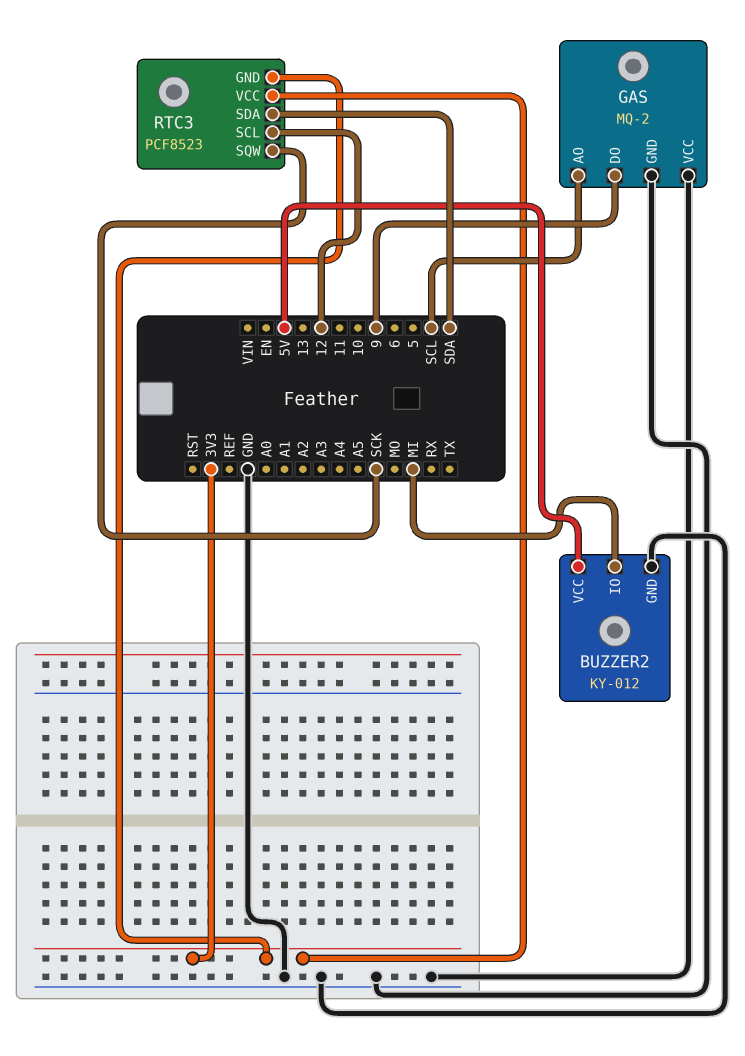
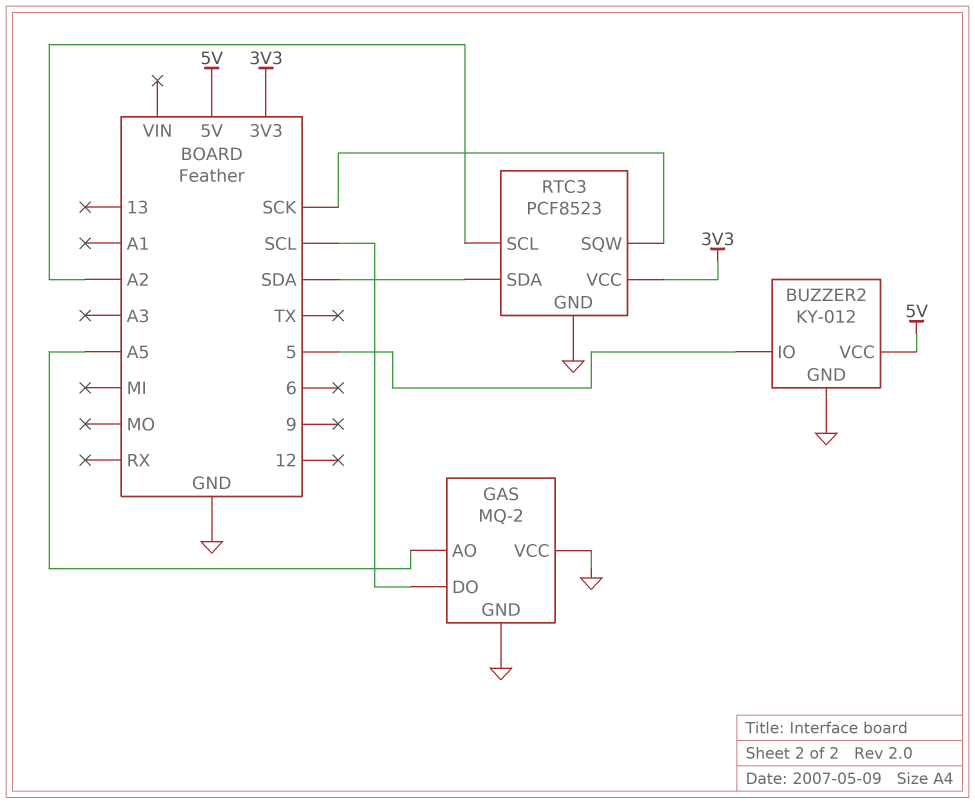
BUZZER2 pin IO: MI -> 5
GAS pin AO: SCL -> A5
GAS pin DO: 9 -> SCL
RTC3 pin GND: 3V3 -> GND
RTC3 pin SCL: 12 -> A2

